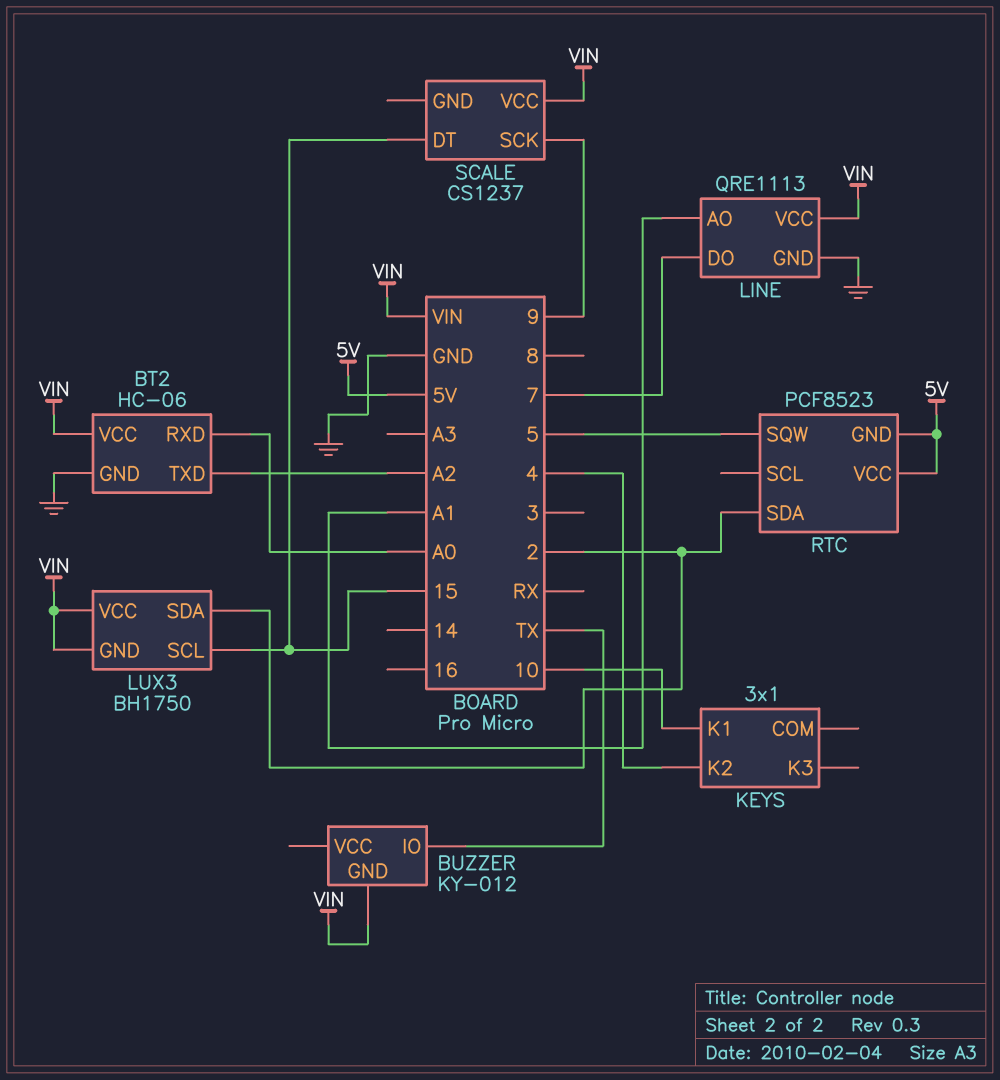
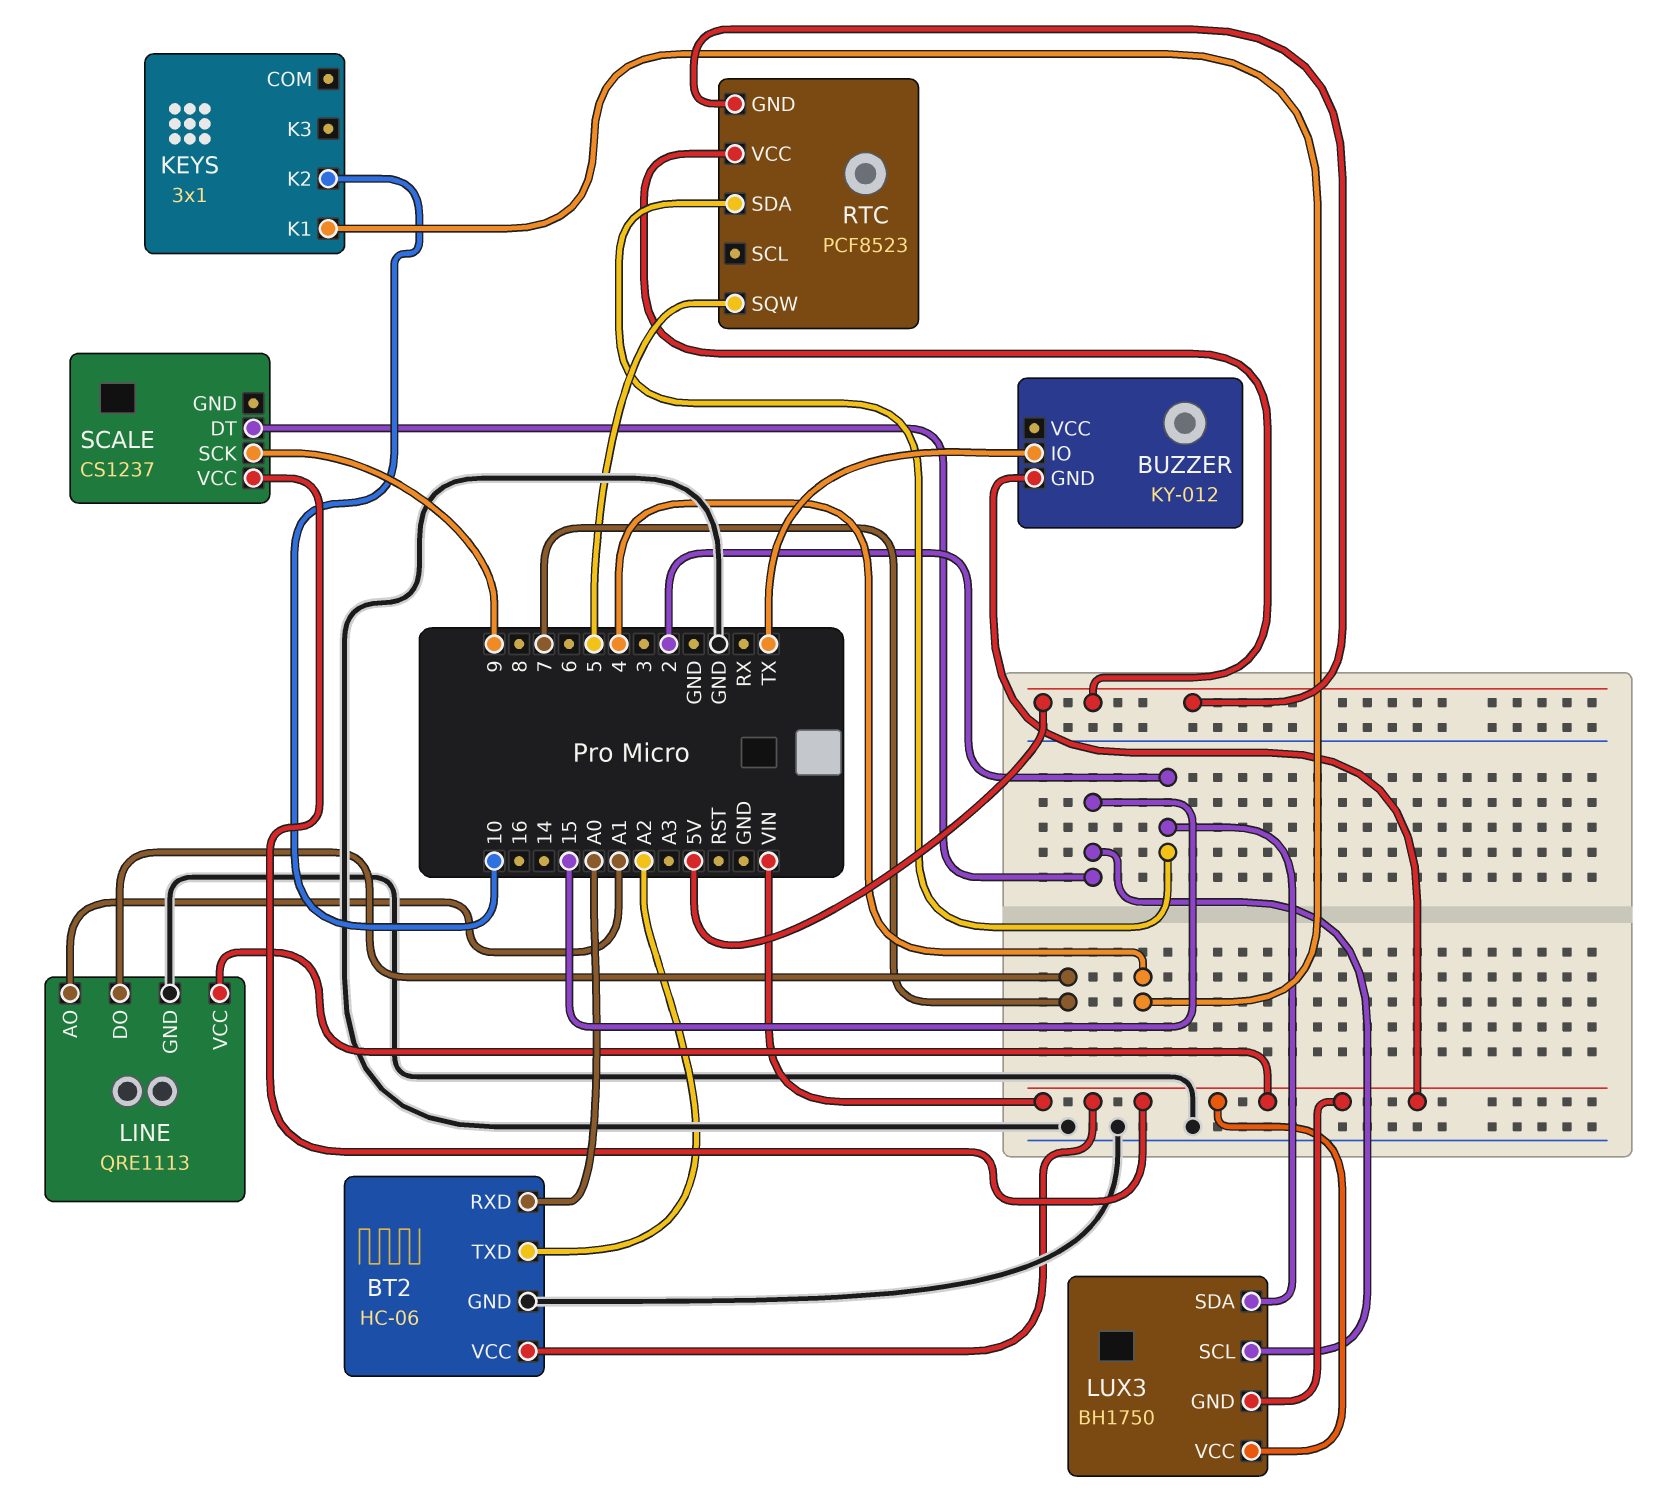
KEYS pin K1: 10 -> 4
KEYS pin K2: 4 -> 10

